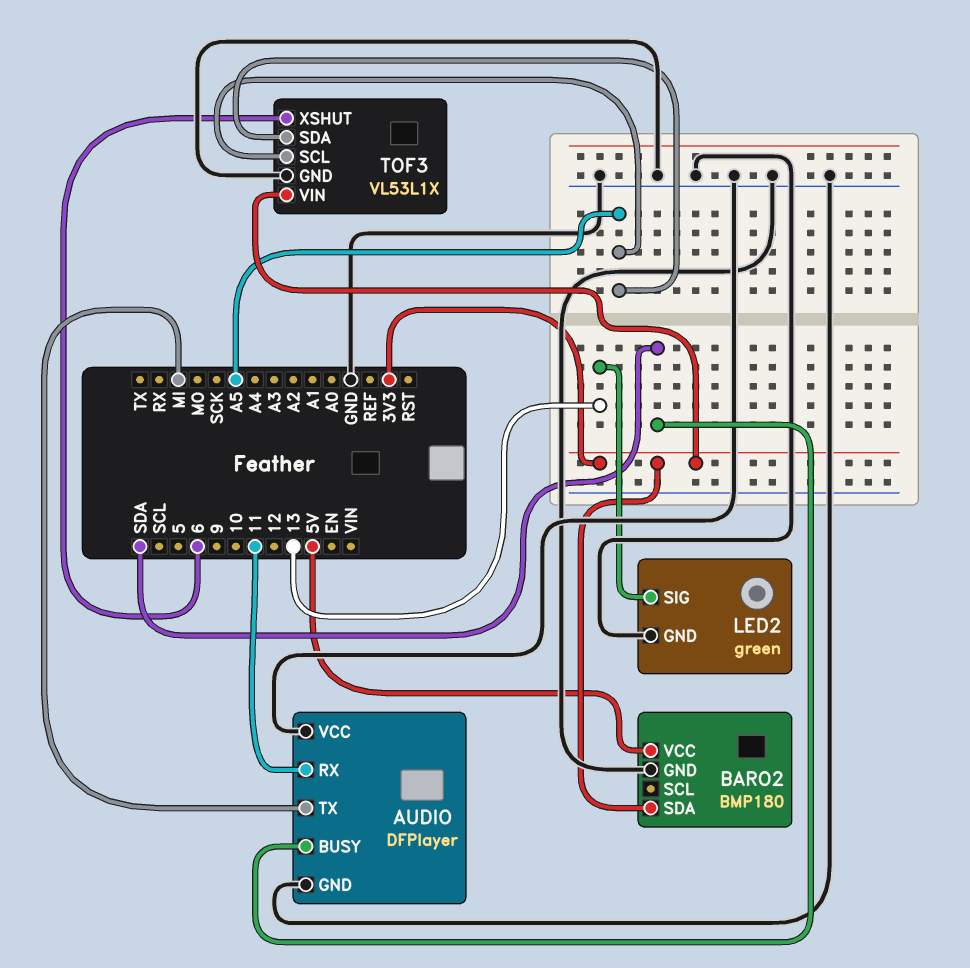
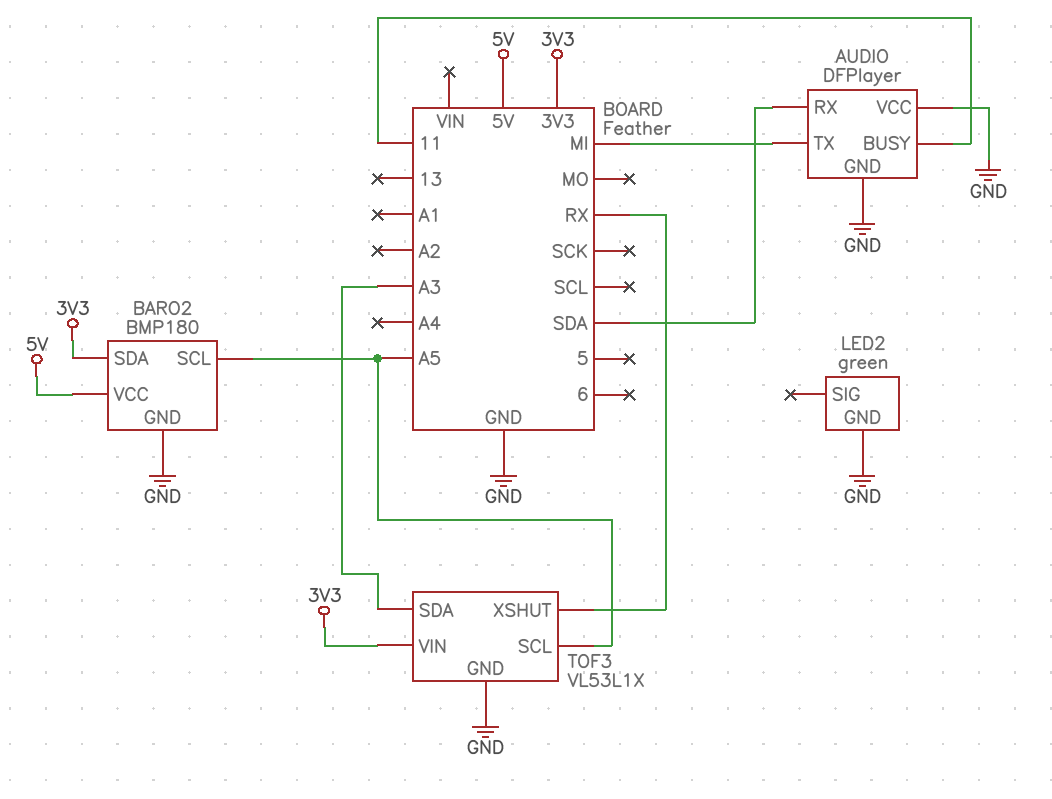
AUDIO pin BUSY: SDA -> 11
AUDIO pin RX: 11 -> SDA
BARO2 pin SCL: none -> A5
LED2 pin SIG: 13 -> none
TOF3 pin SDA: A5 -> A3
TOF3 pin XSHUT: 6 -> RX

